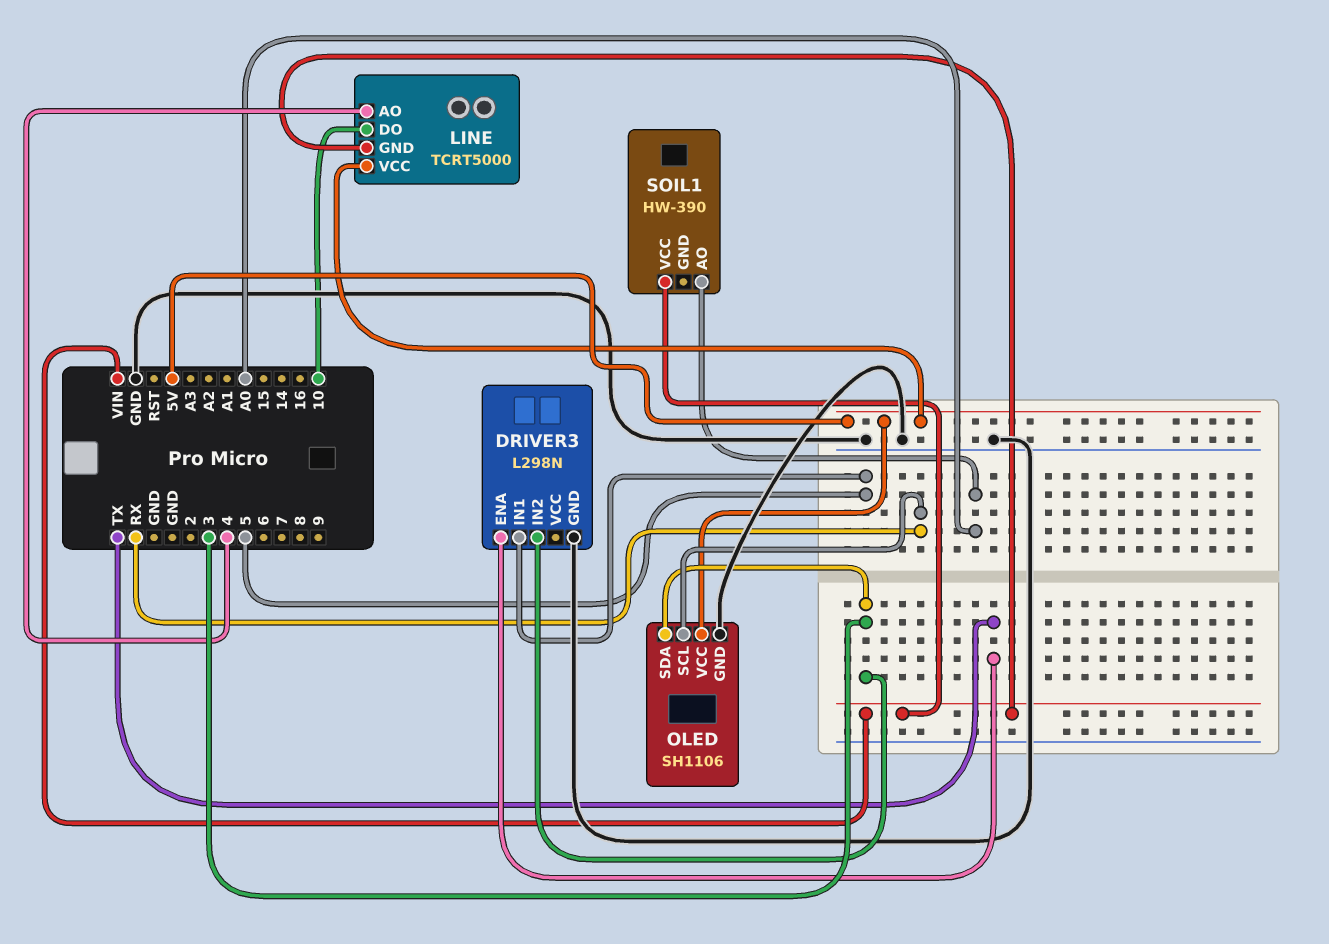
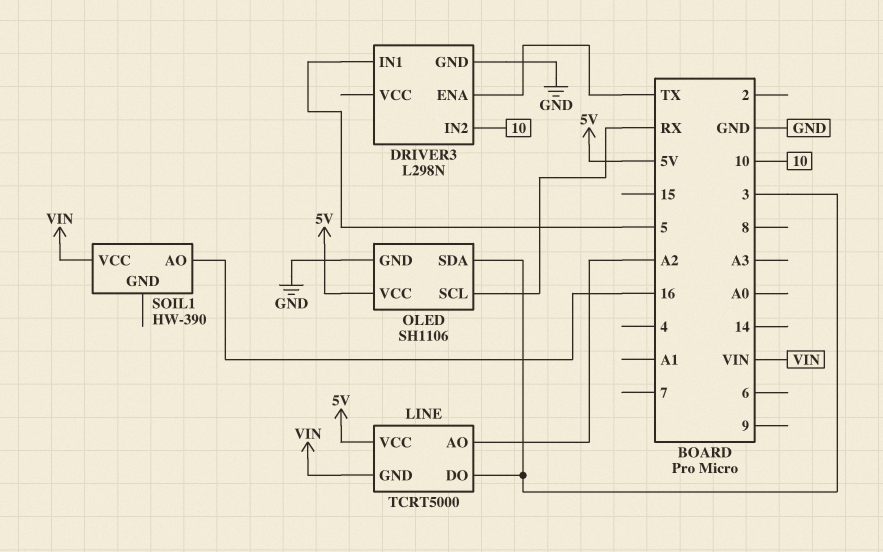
DRIVER3 pin IN2: 3 -> 10
LINE pin AO: 4 -> A2
LINE pin DO: 10 -> 3
SOIL1 pin AO: A0 -> 16

